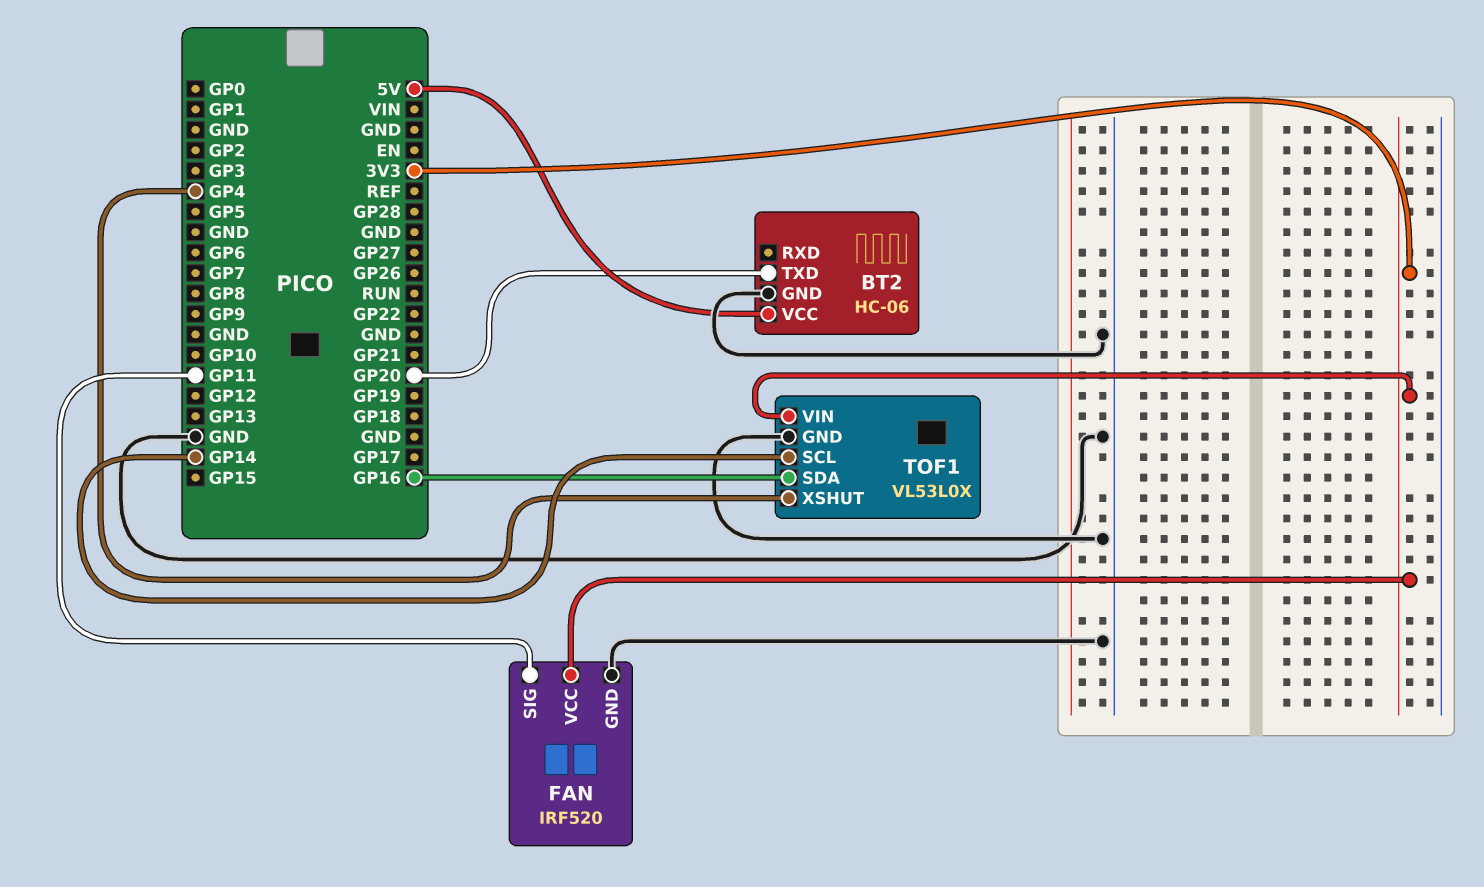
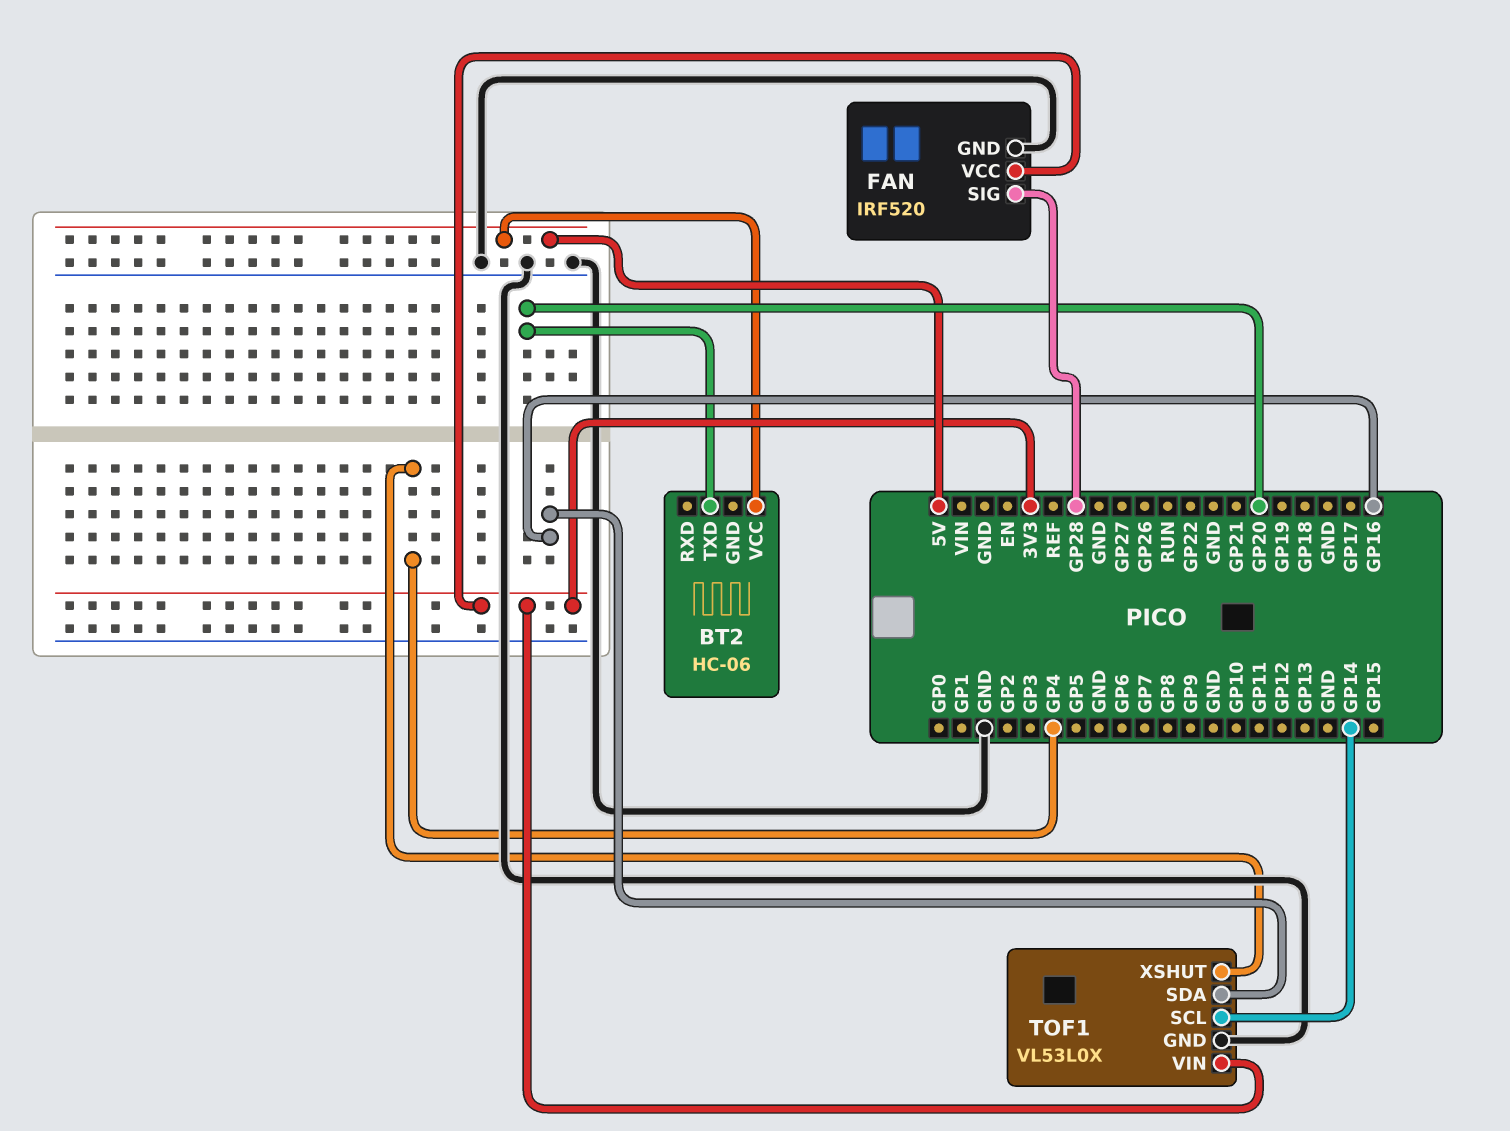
BT2 pin GND: GND -> none
FAN pin SIG: GP11 -> GP28

